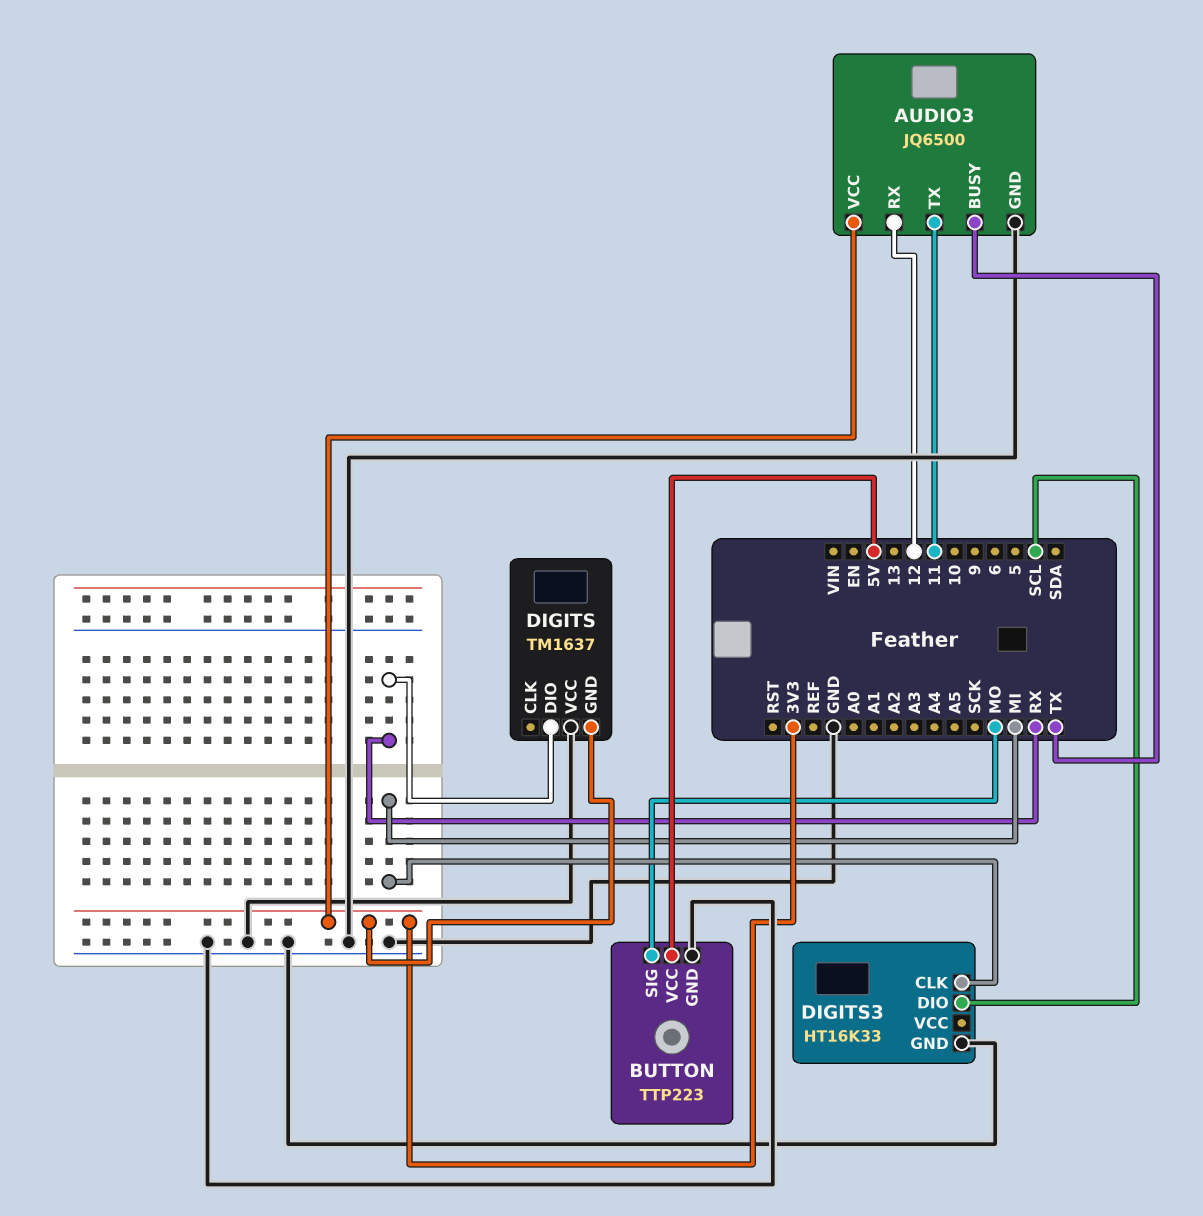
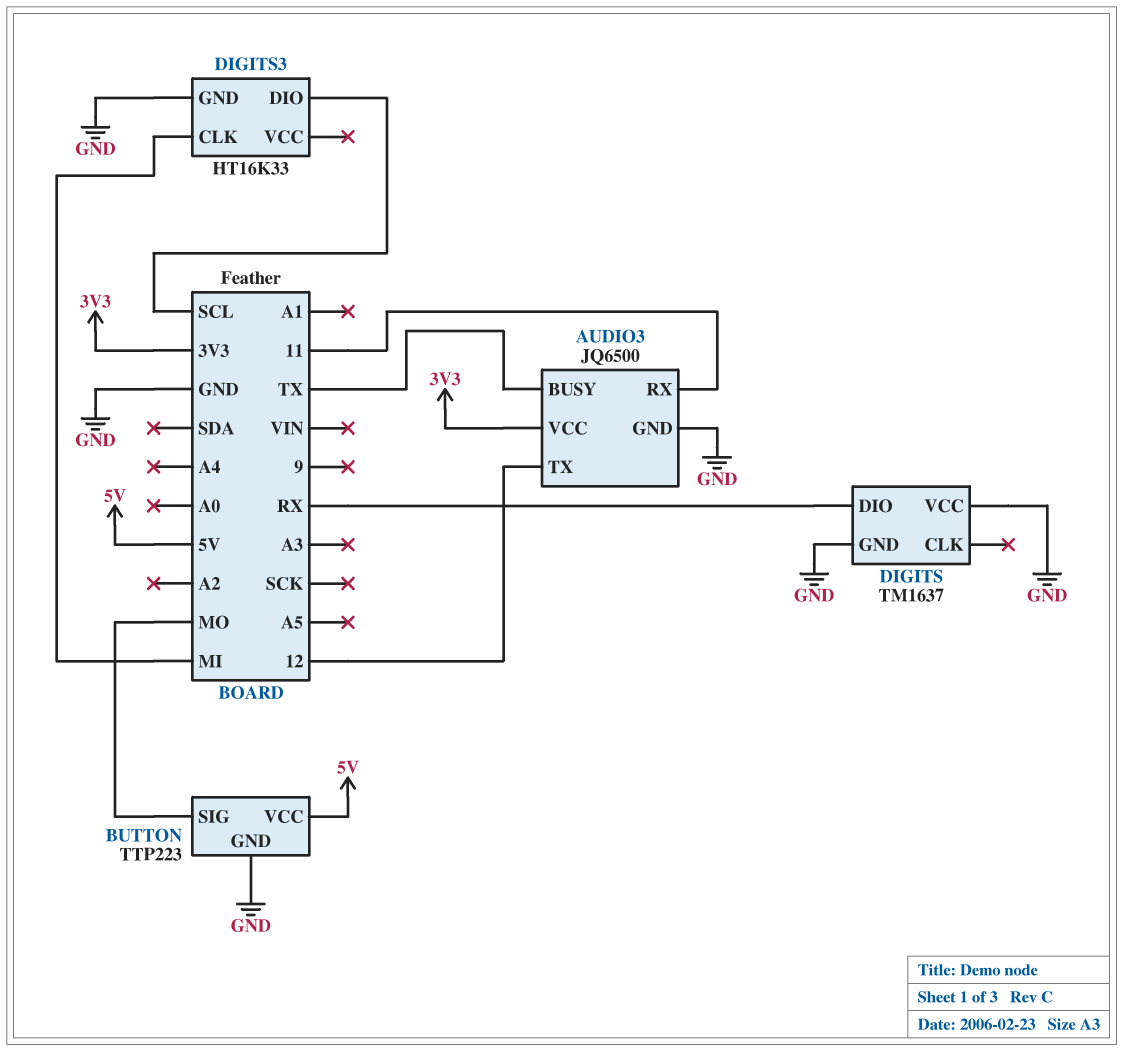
AUDIO3 pin RX: 12 -> 11
AUDIO3 pin TX: 11 -> 12
DIGITS pin GND: 3V3 -> GND

